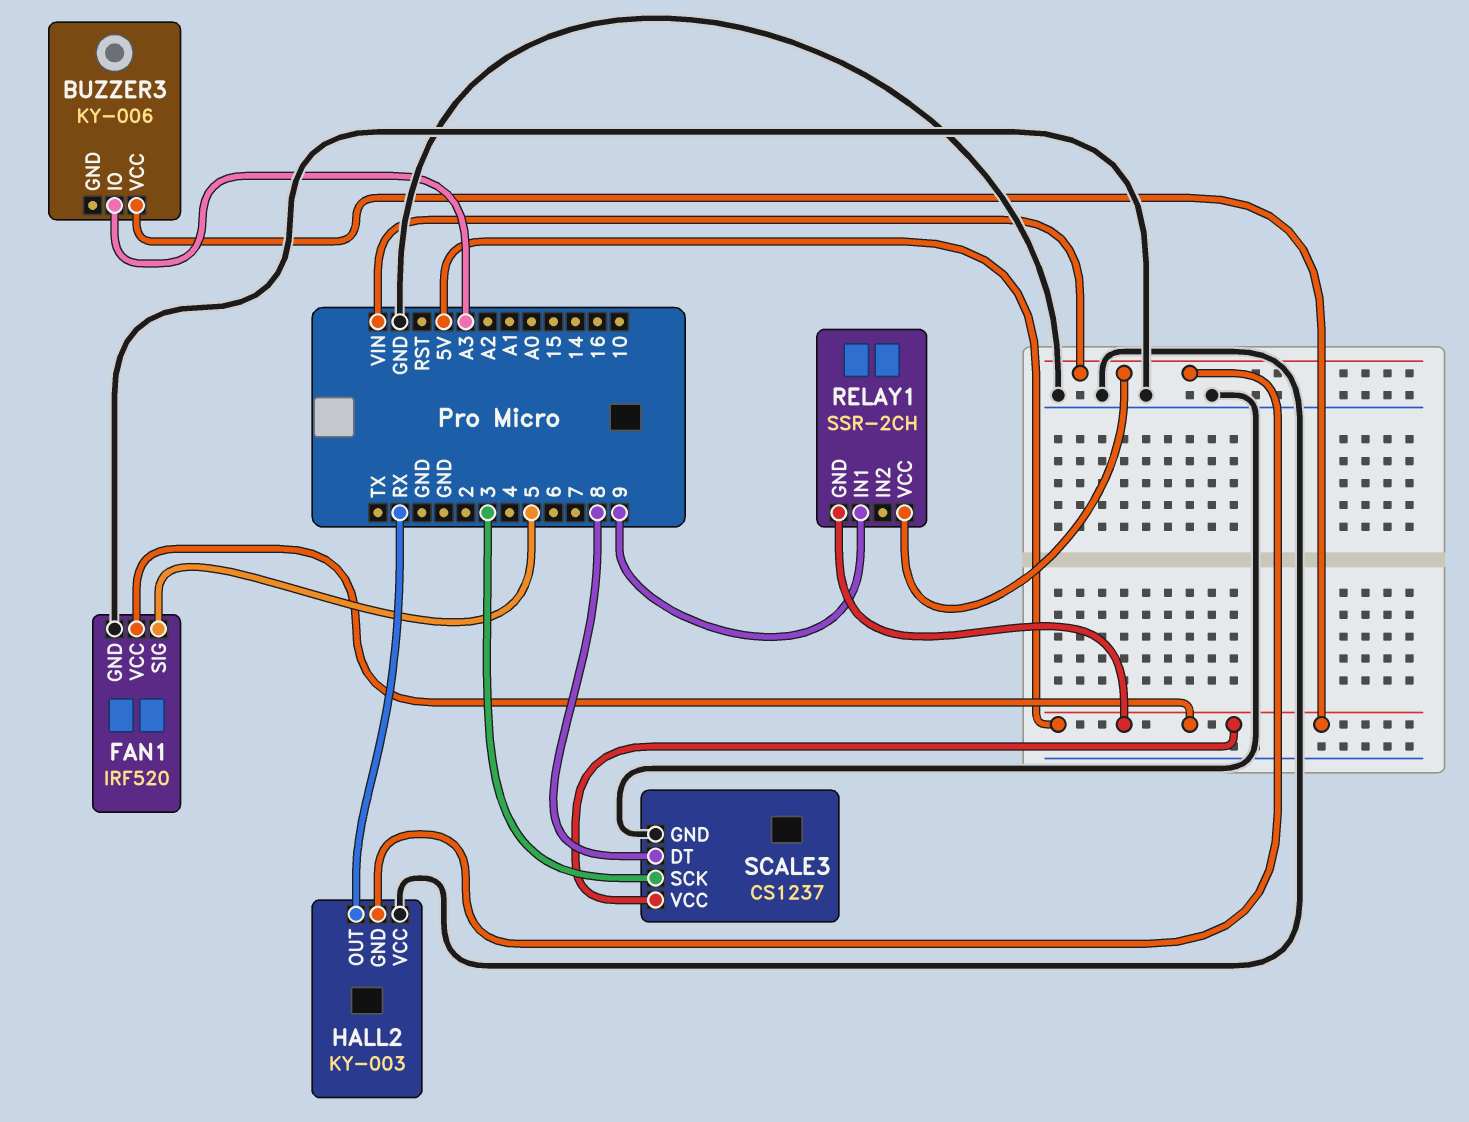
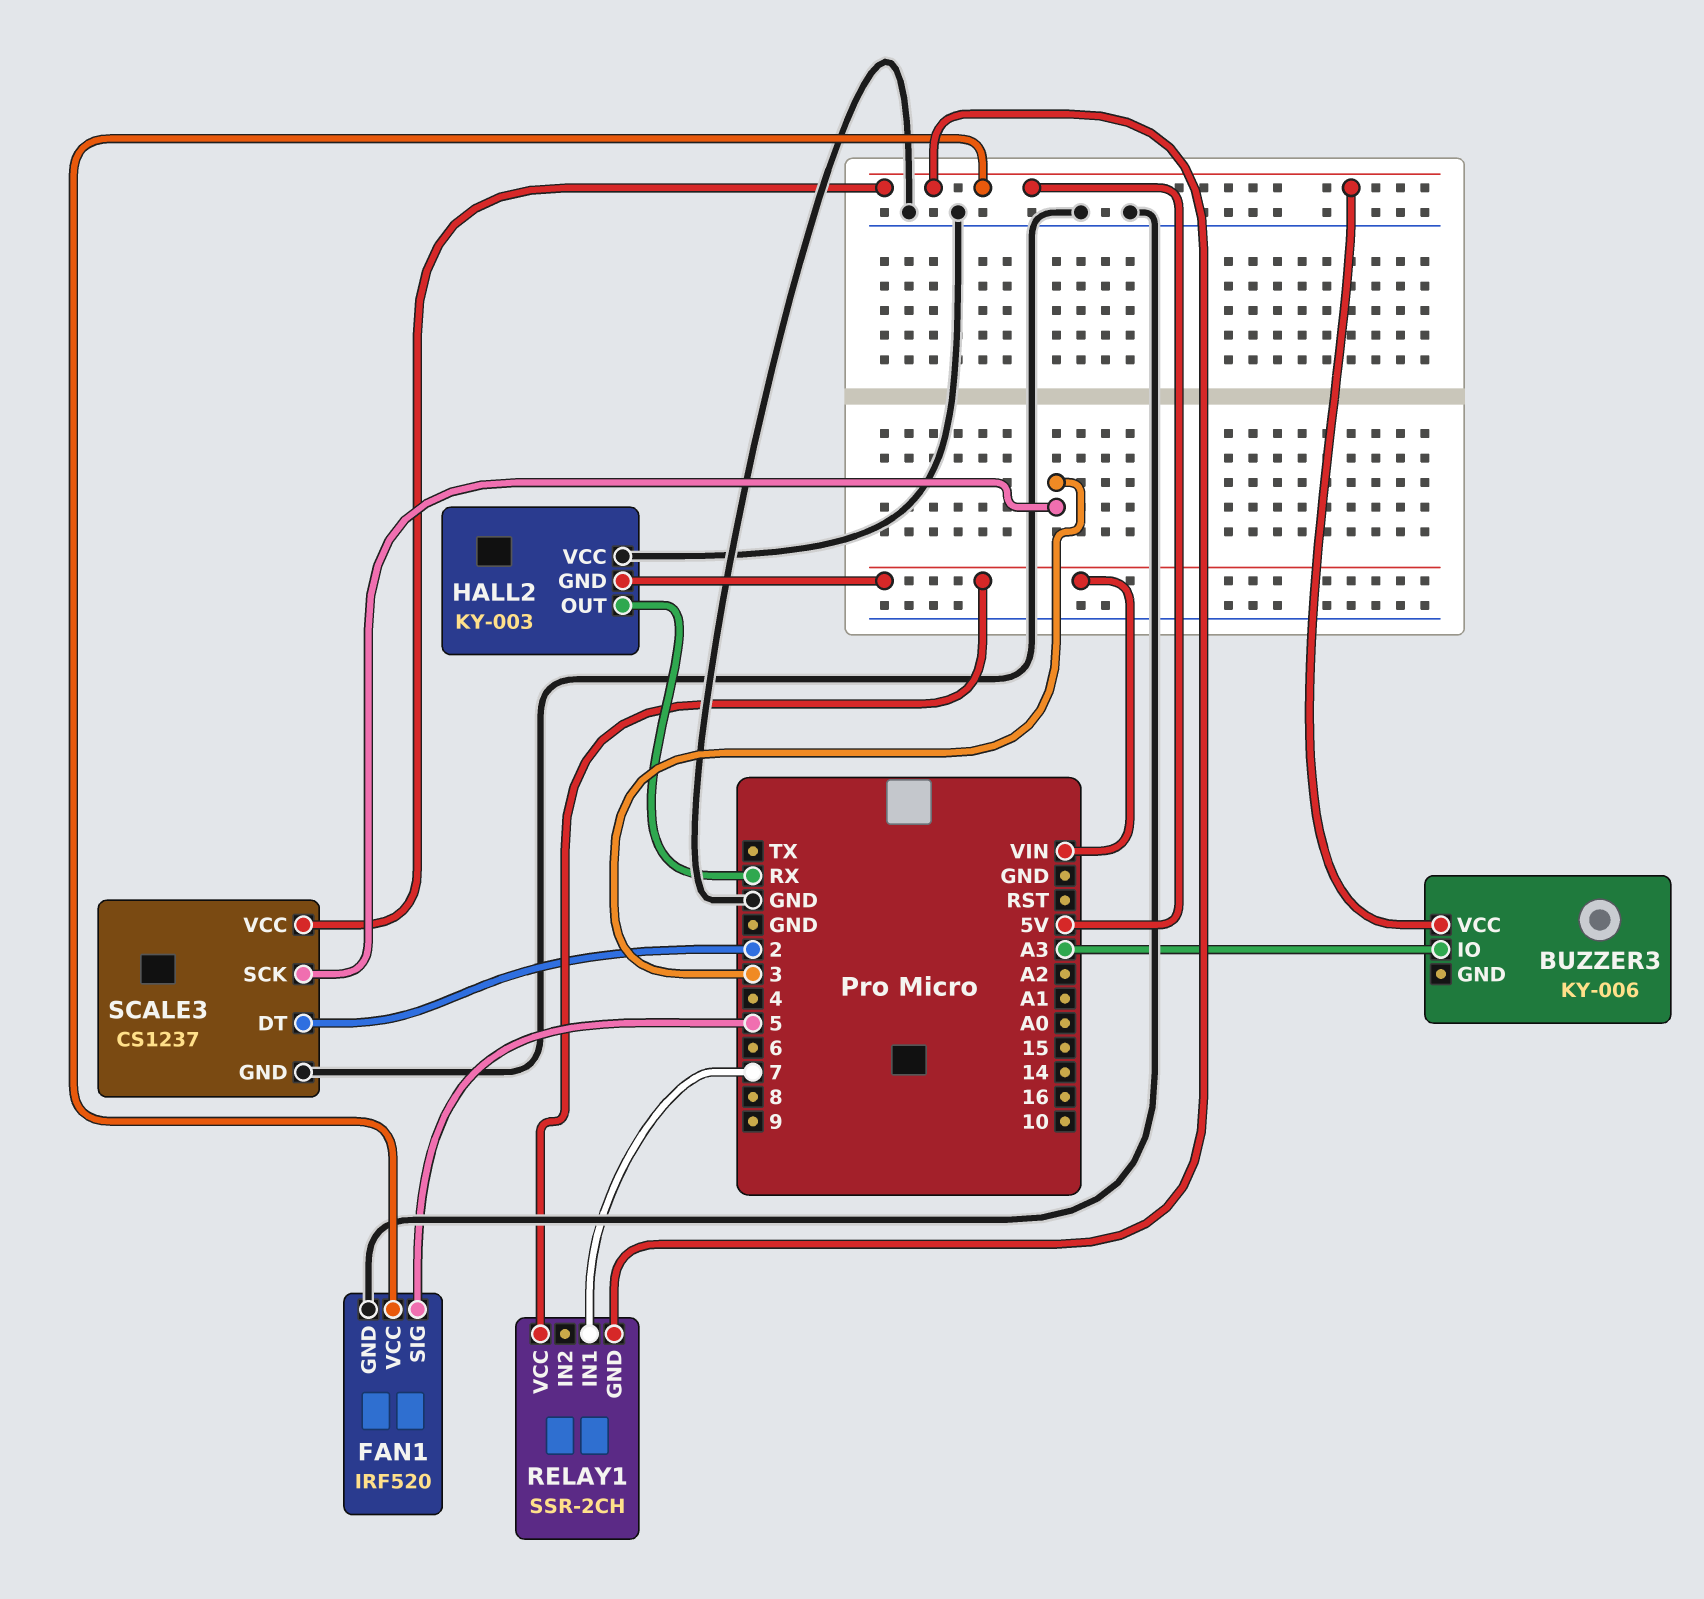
RELAY1 pin IN1: 9 -> 7
SCALE3 pin DT: 8 -> 2

